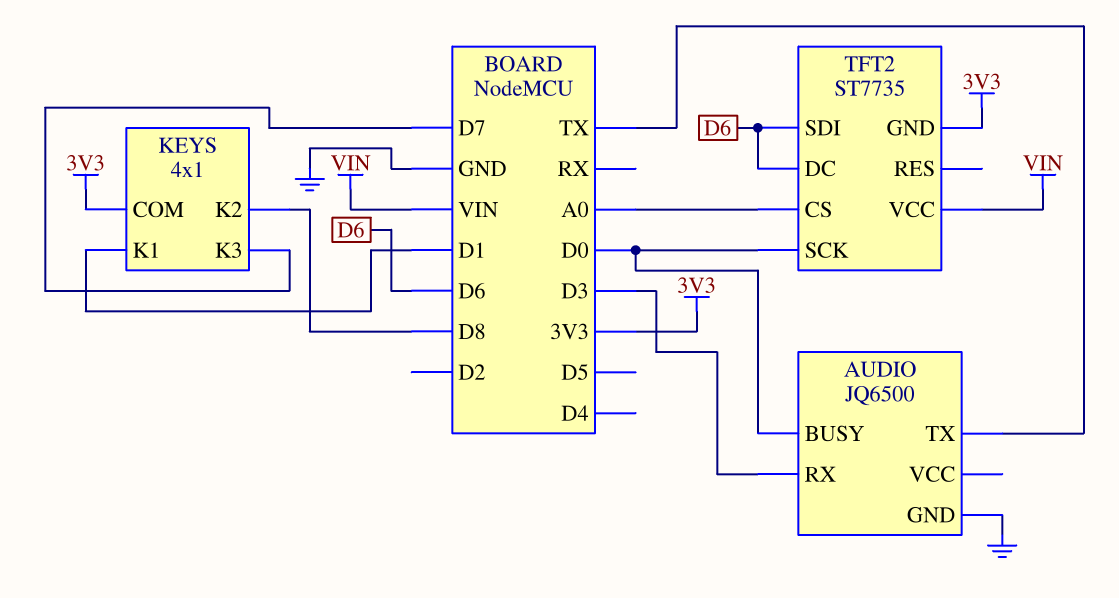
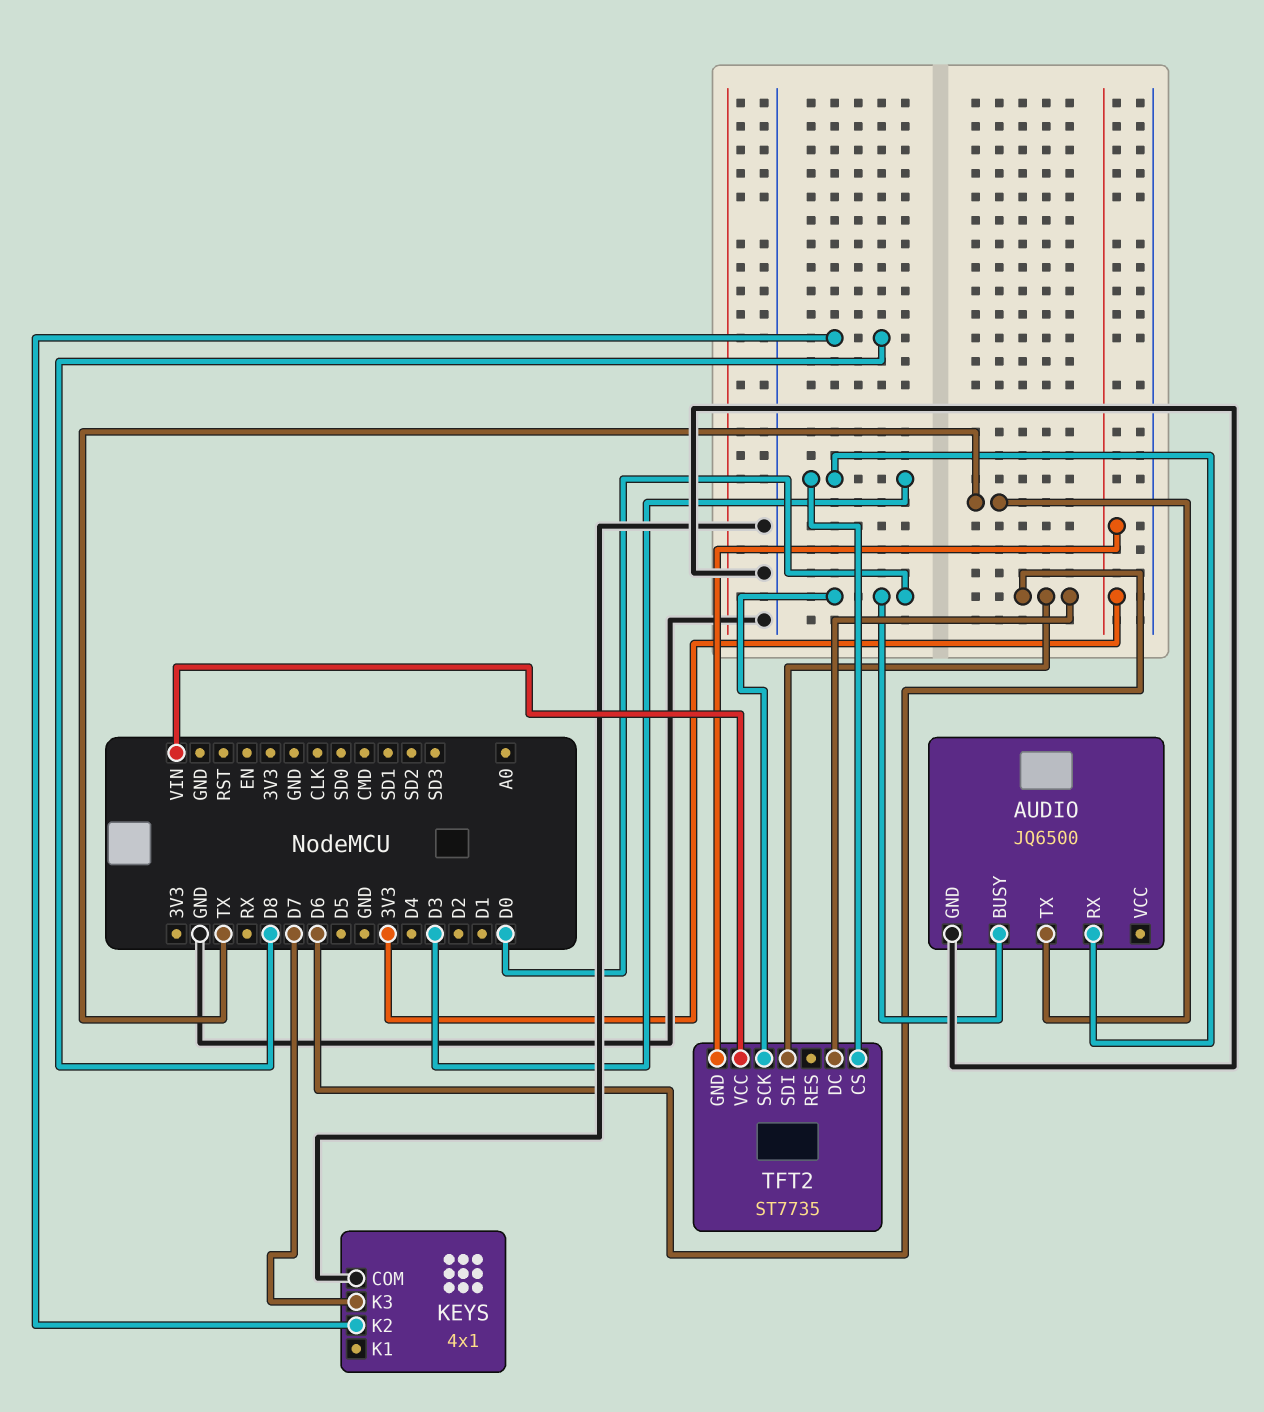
KEYS pin COM: 3V3 -> GND
KEYS pin K1: D1 -> none
TFT2 pin CS: A0 -> D3

